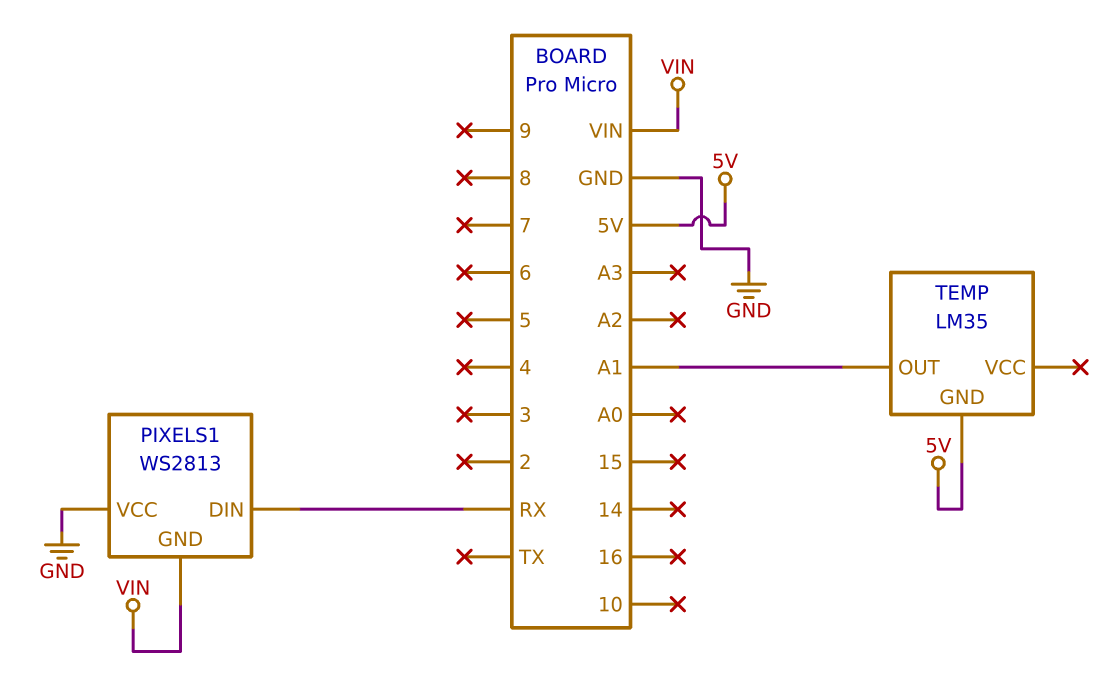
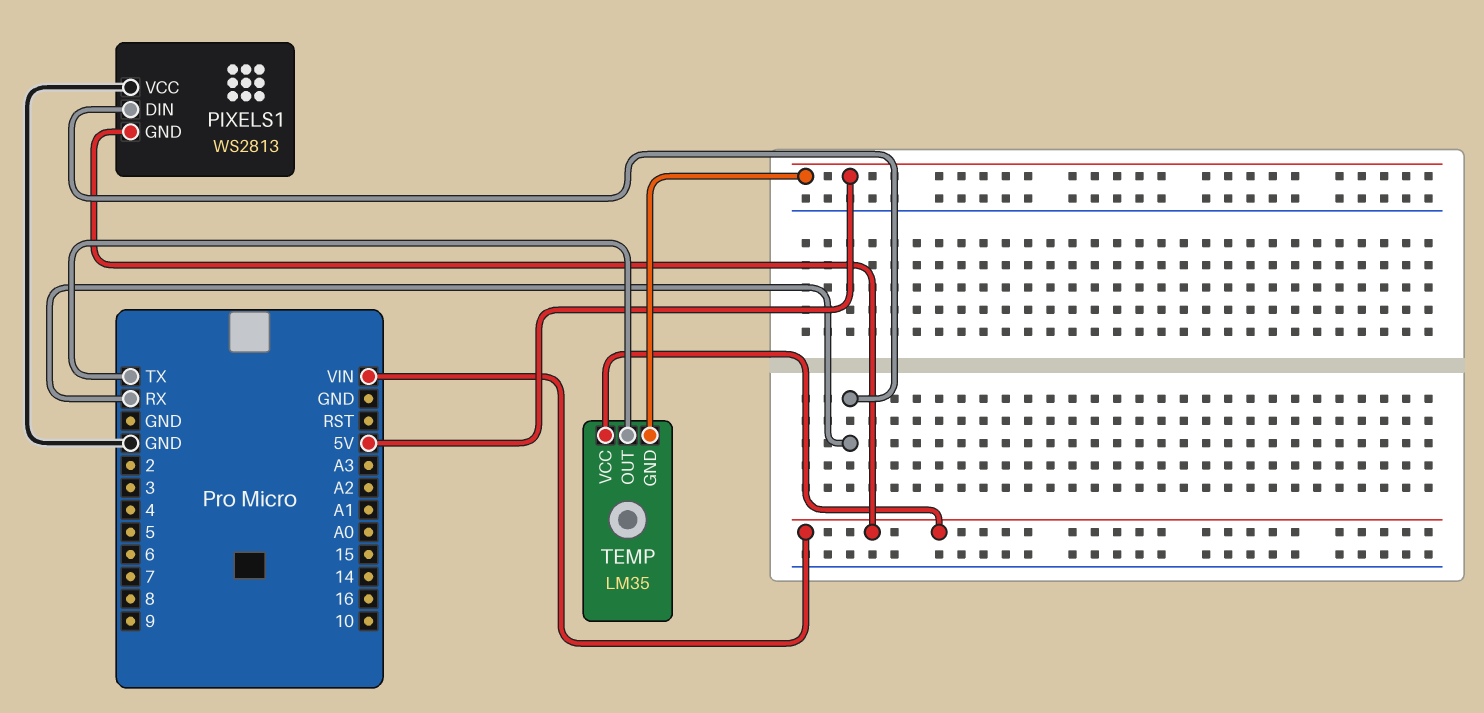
TEMP pin OUT: A1 -> TX
TEMP pin VCC: none -> VIN

